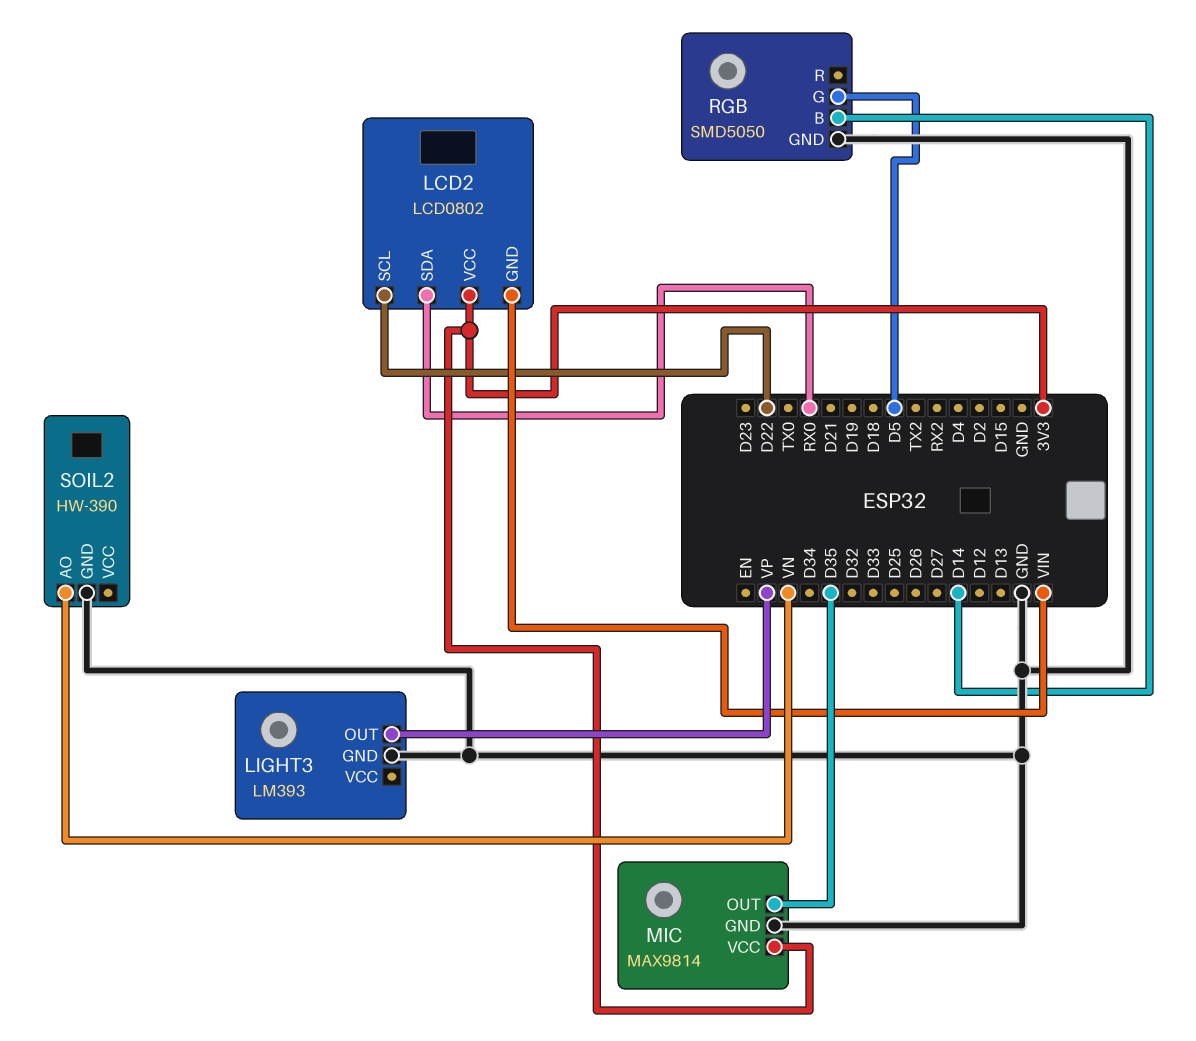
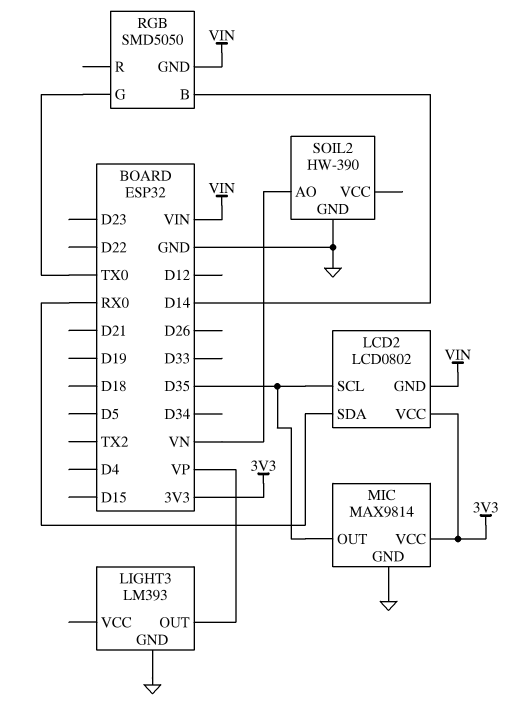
LCD2 pin SCL: D22 -> D35
RGB pin G: D5 -> TX0
RGB pin GND: GND -> VIN

